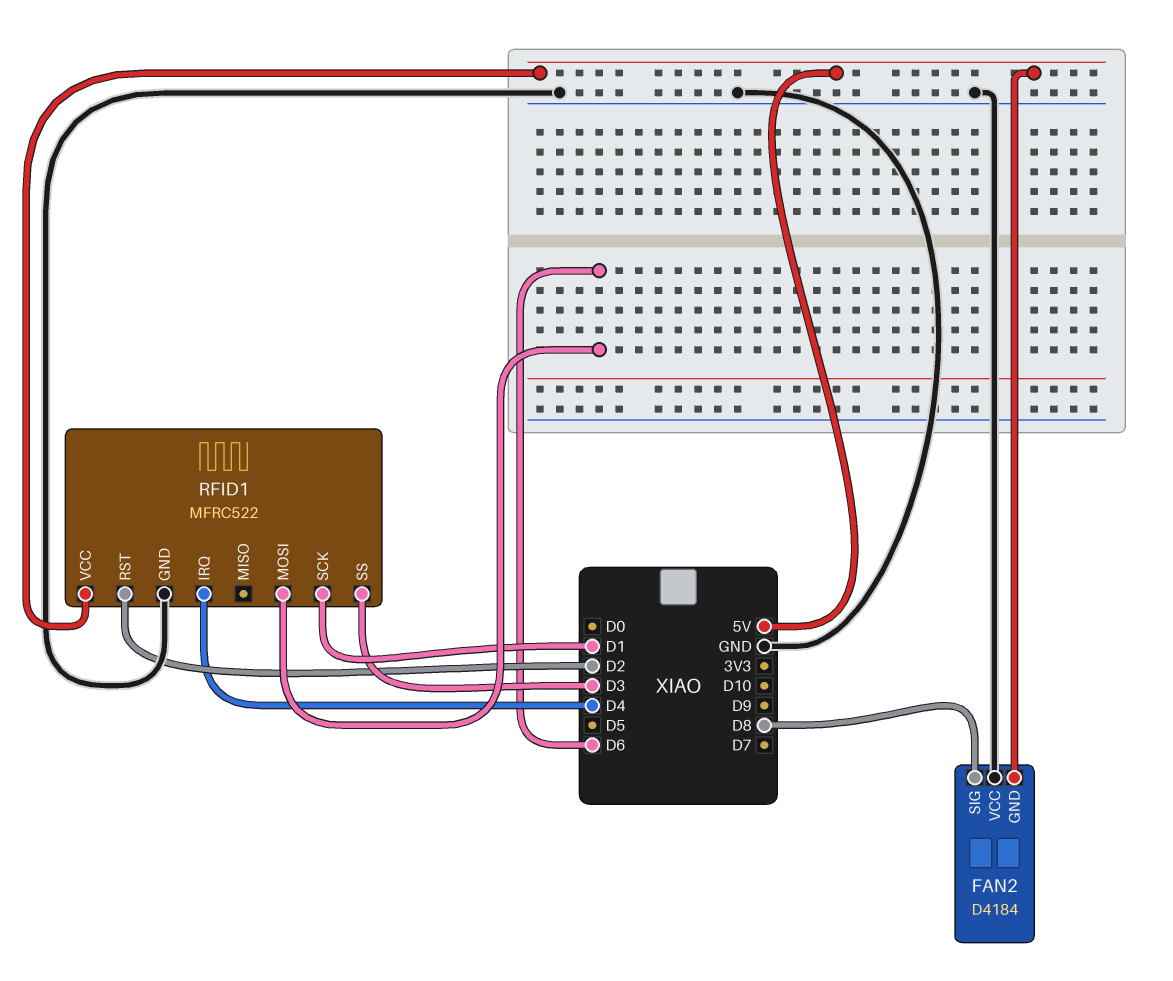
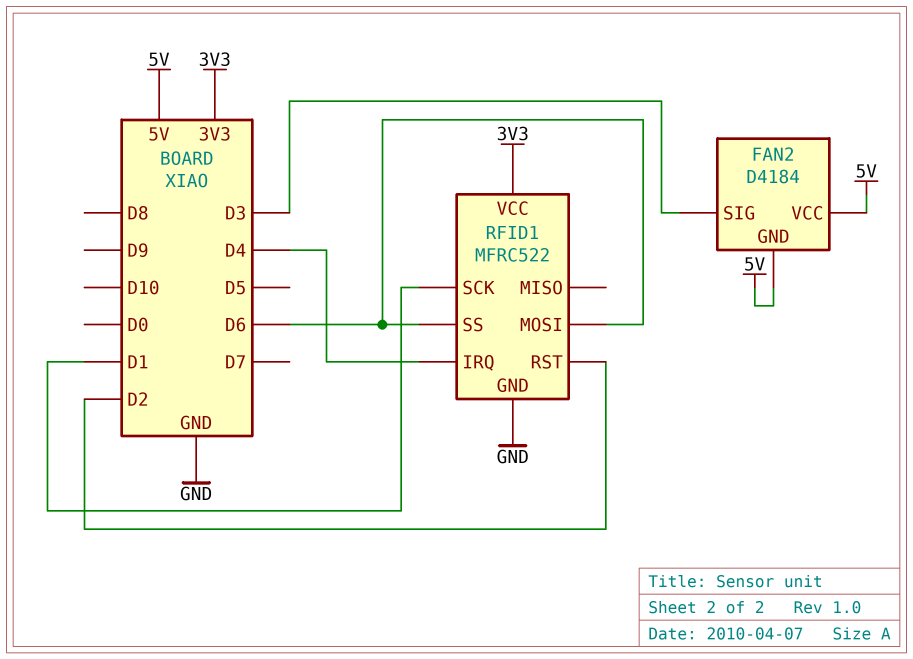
FAN2 pin SIG: D8 -> D3
FAN2 pin VCC: GND -> 5V
RFID1 pin SS: D3 -> D6
RFID1 pin VCC: 5V -> 3V3

